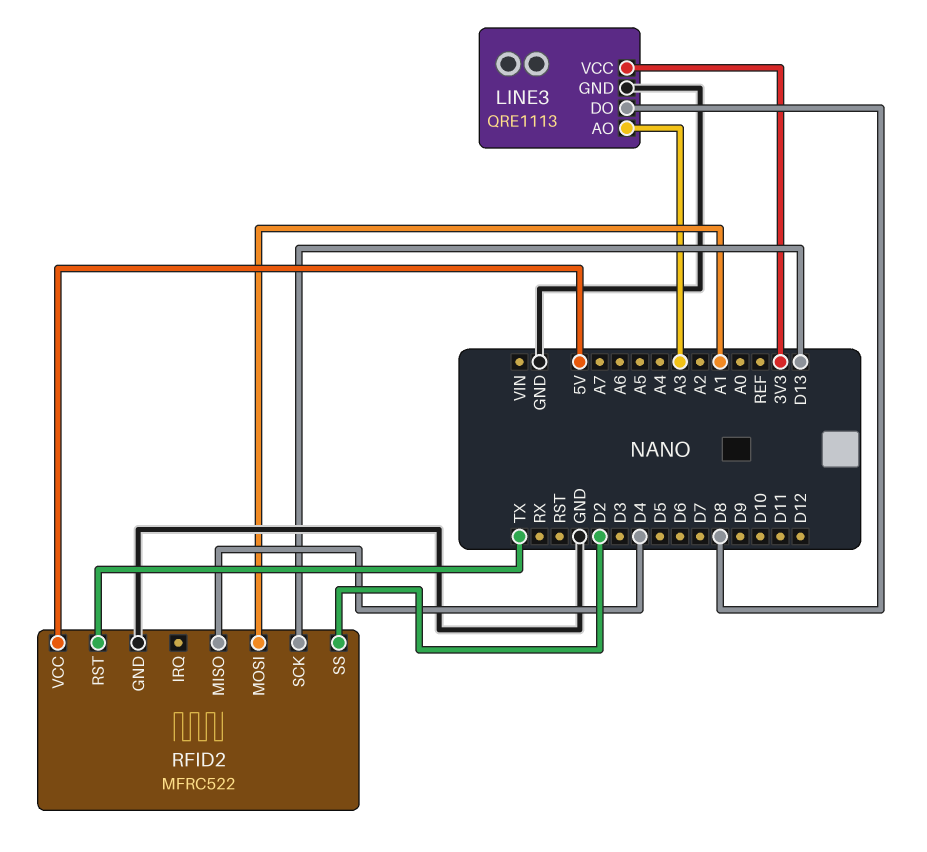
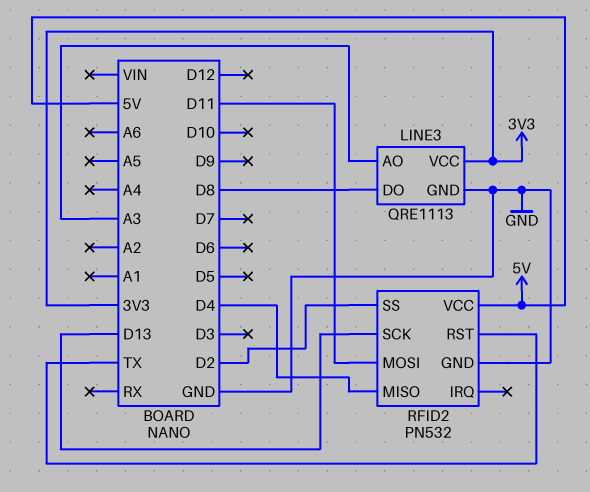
RFID2: MFRC522 -> PN532
RFID2 pin MOSI: A1 -> D11

